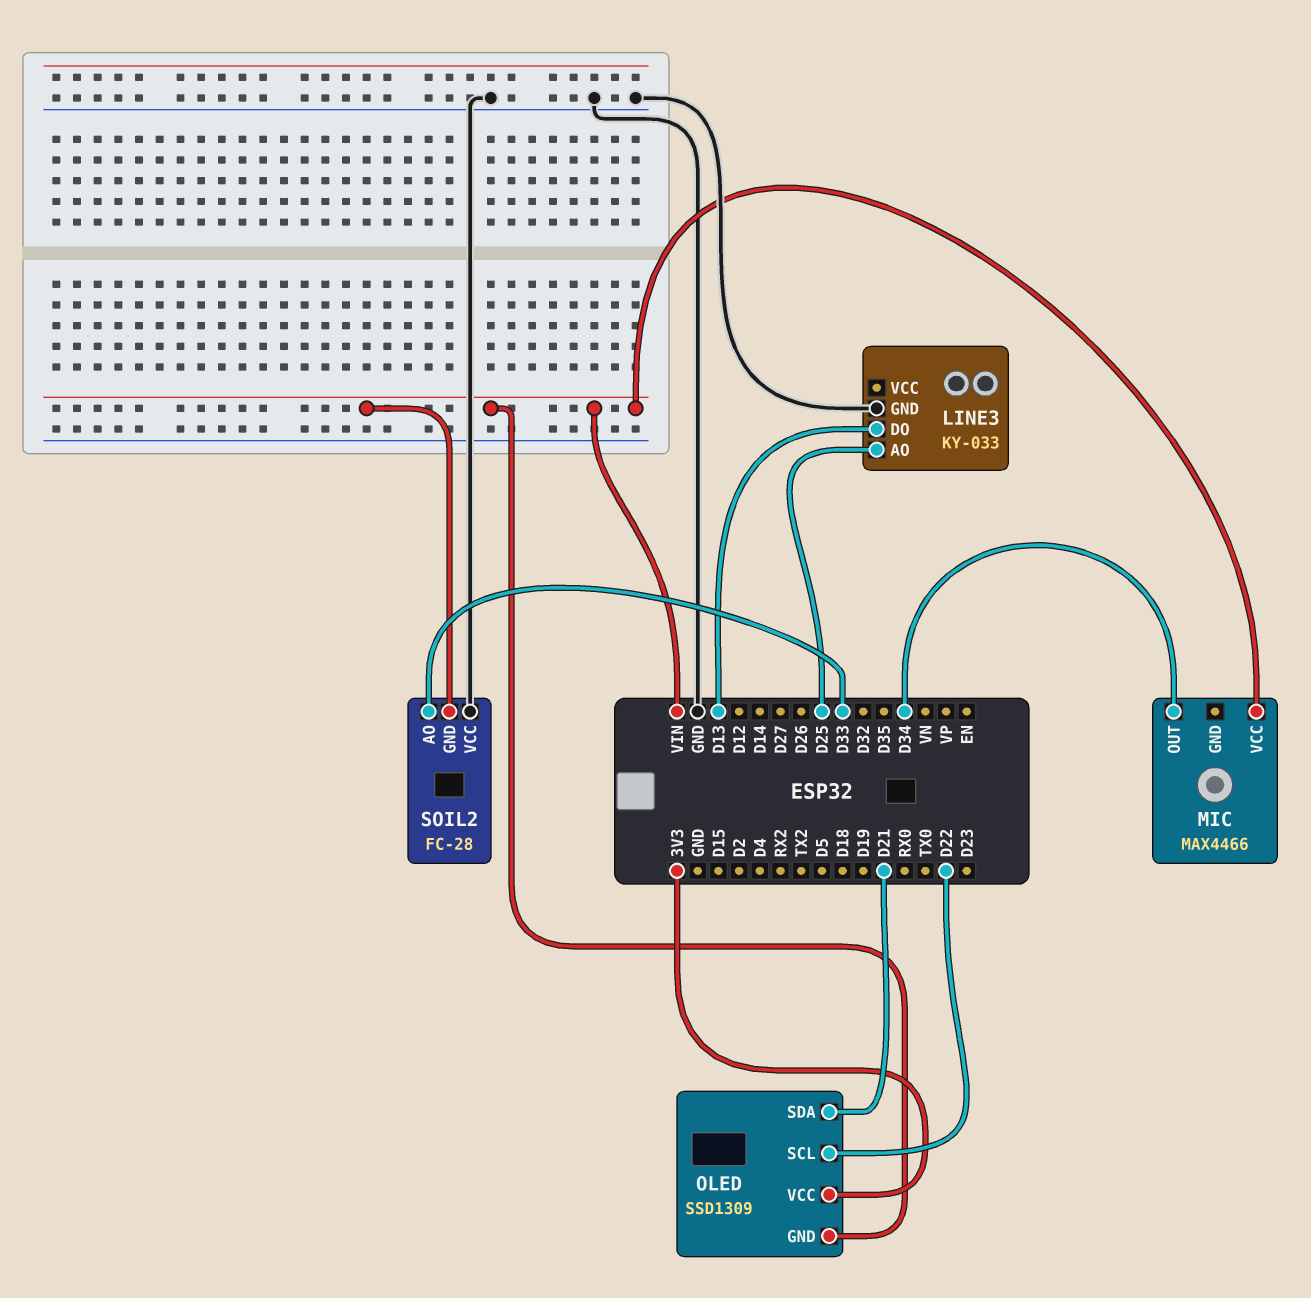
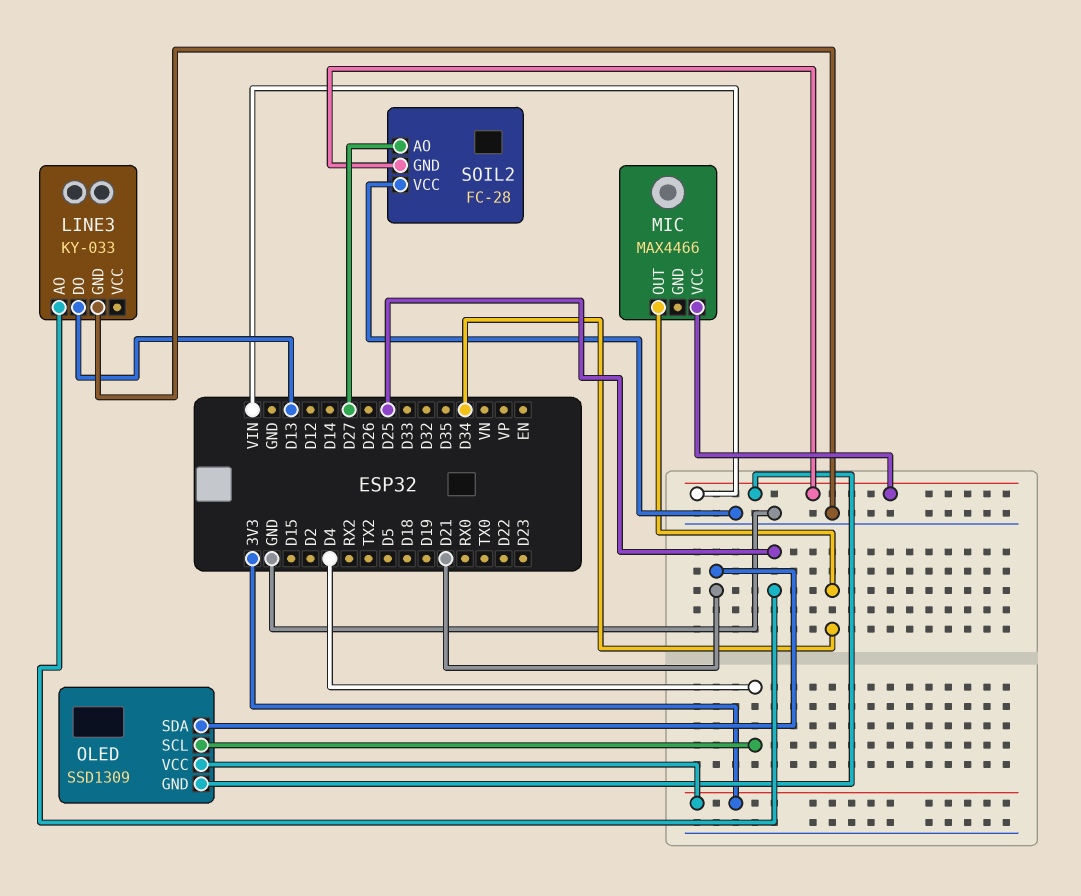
OLED pin SCL: D22 -> D4
SOIL2 pin AO: D33 -> D27

